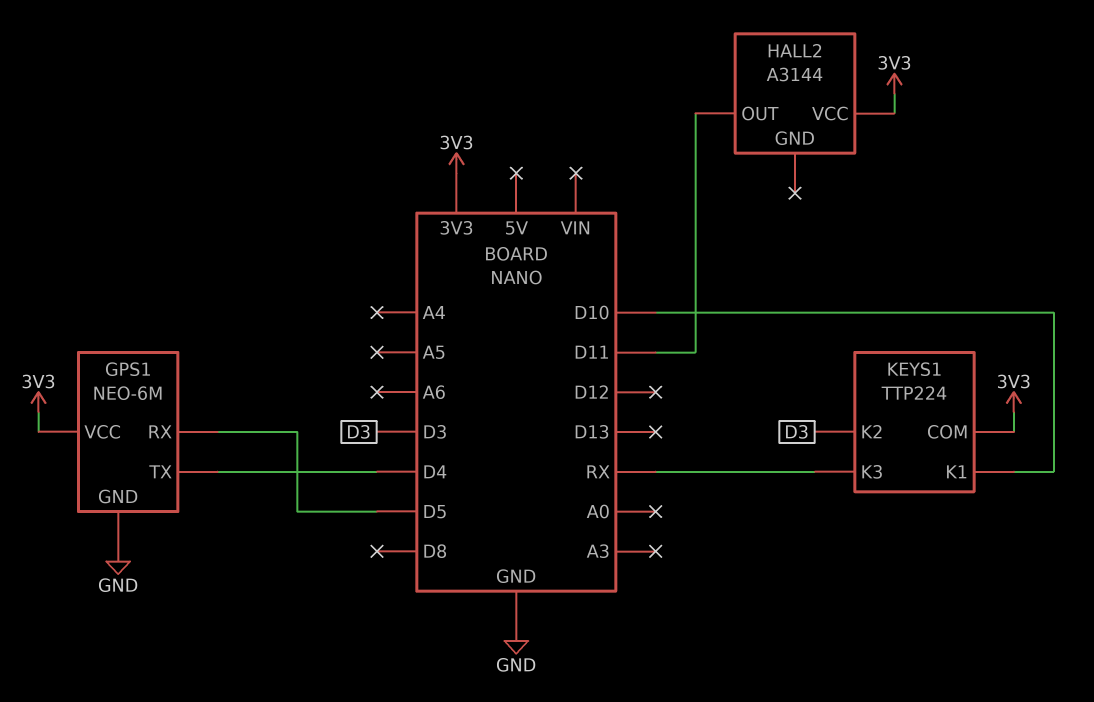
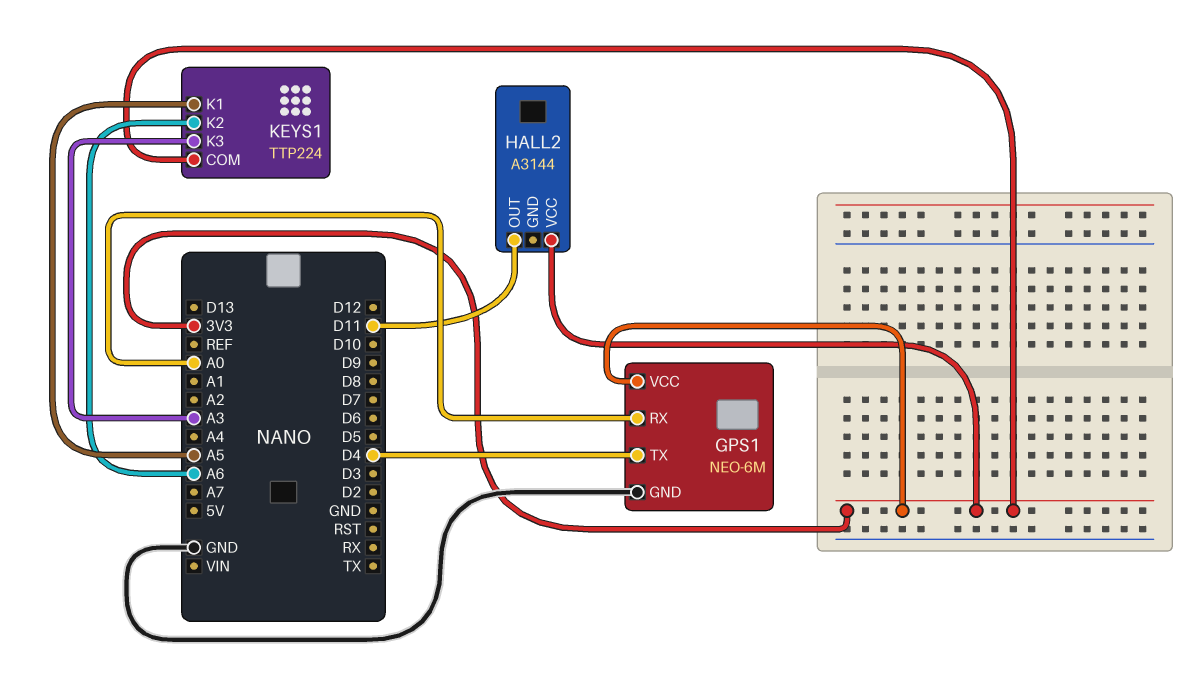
GPS1 pin RX: D5 -> A0
KEYS1 pin K1: D10 -> A5
KEYS1 pin K2: D3 -> A6
KEYS1 pin K3: RX -> A3

